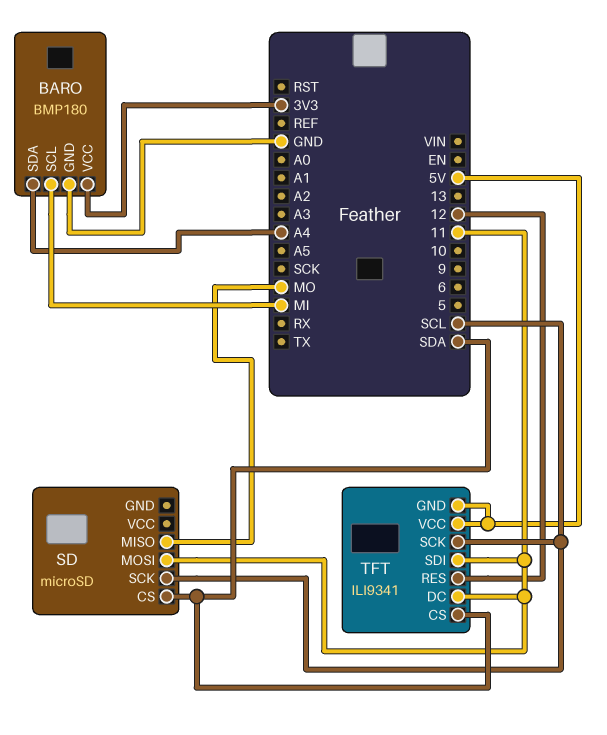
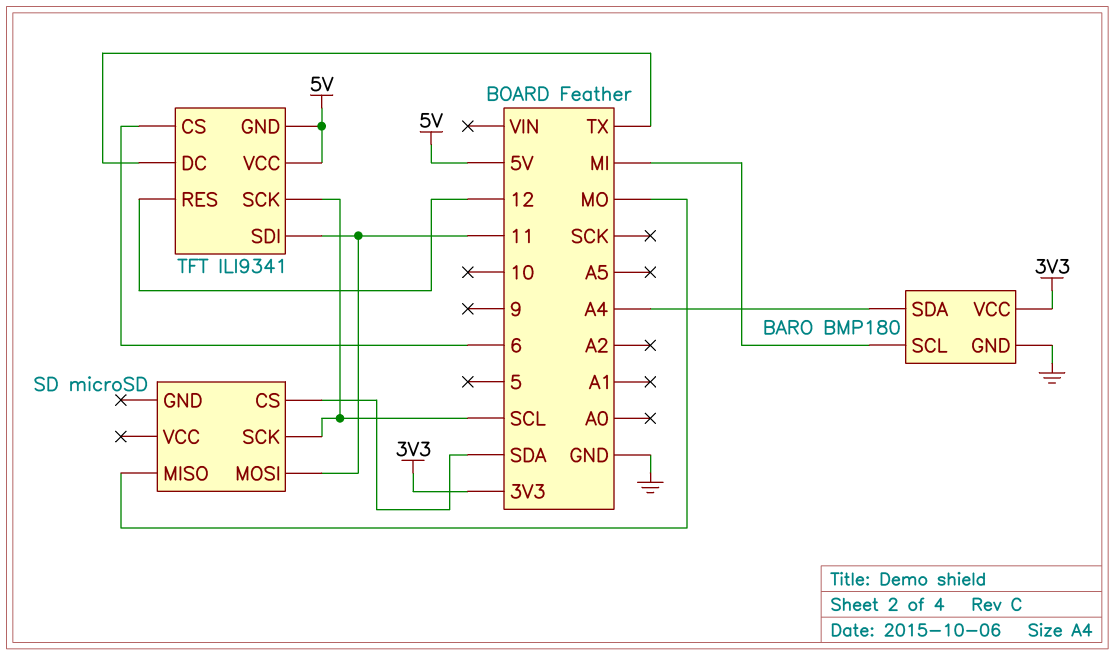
TFT pin CS: SDA -> 6
TFT pin DC: 11 -> TX

